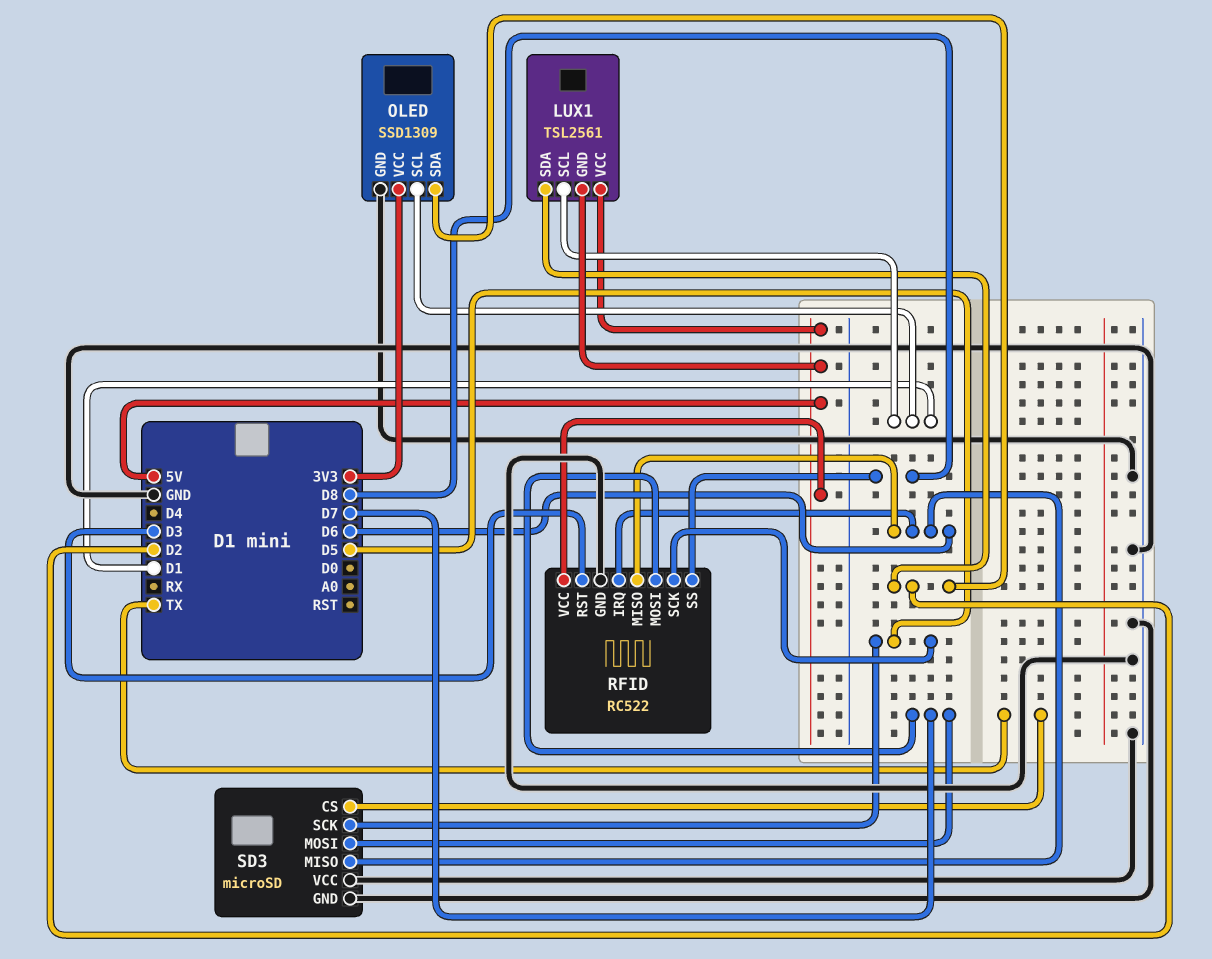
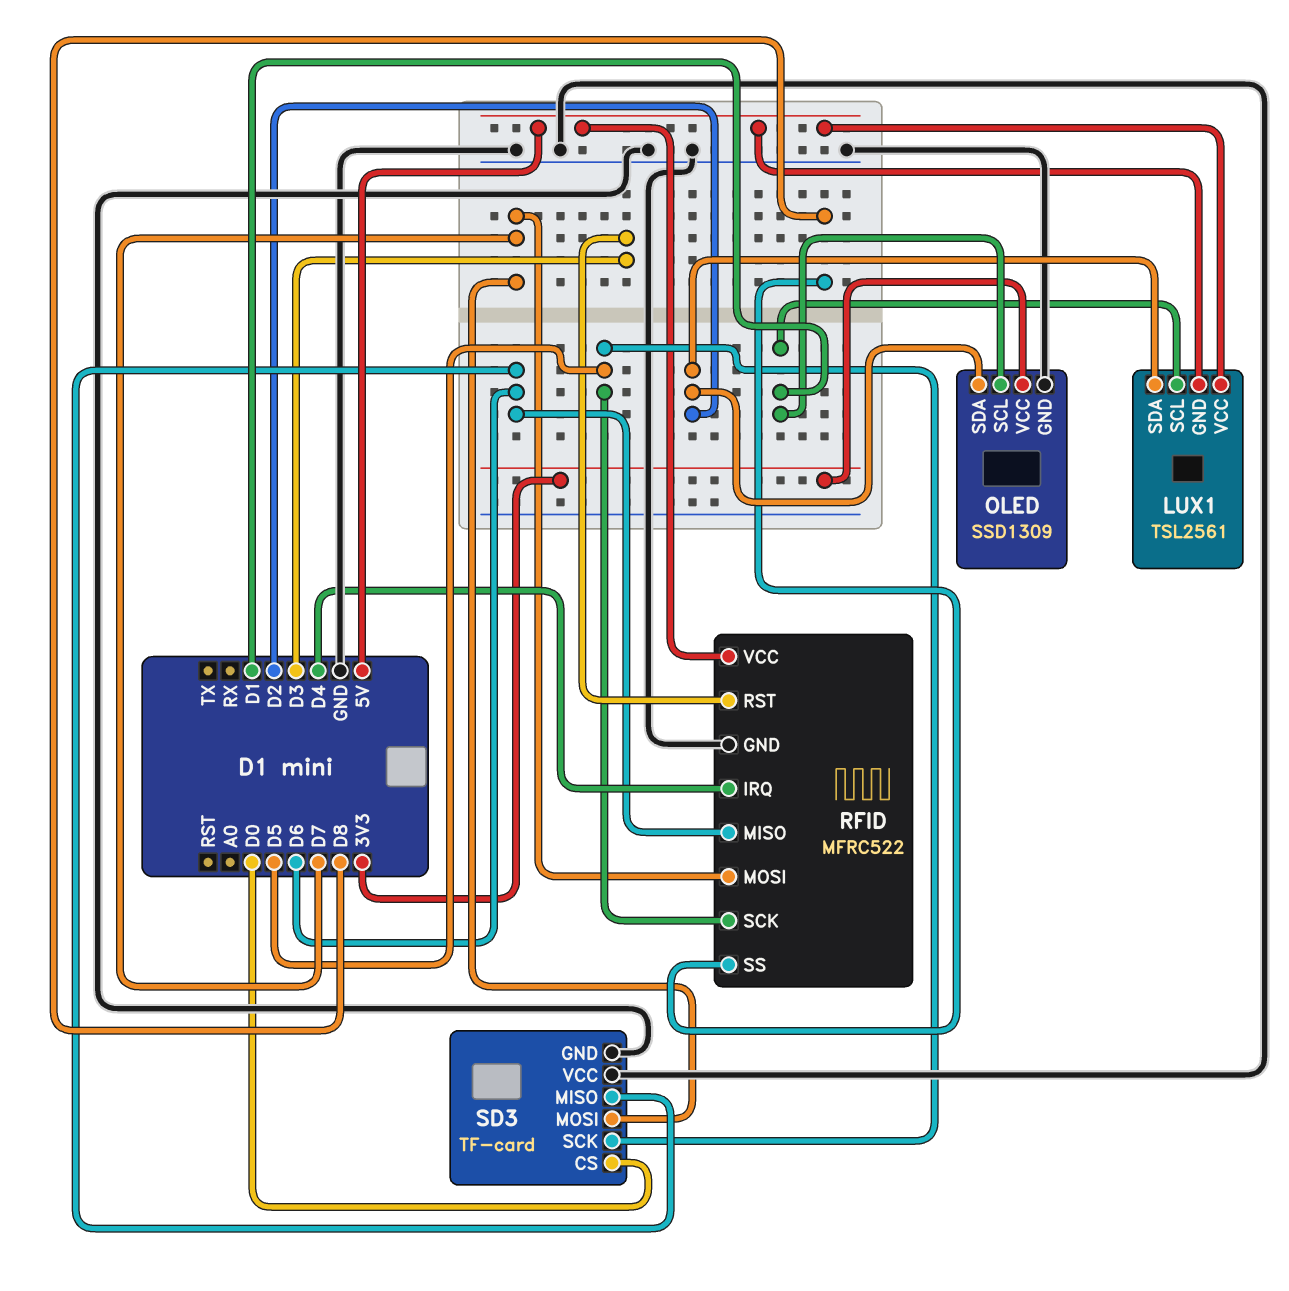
RFID: RC522 -> MFRC522
RFID pin IRQ: D6 -> D4
SD3: microSD -> TF-card
SD3 pin CS: TX -> D0

